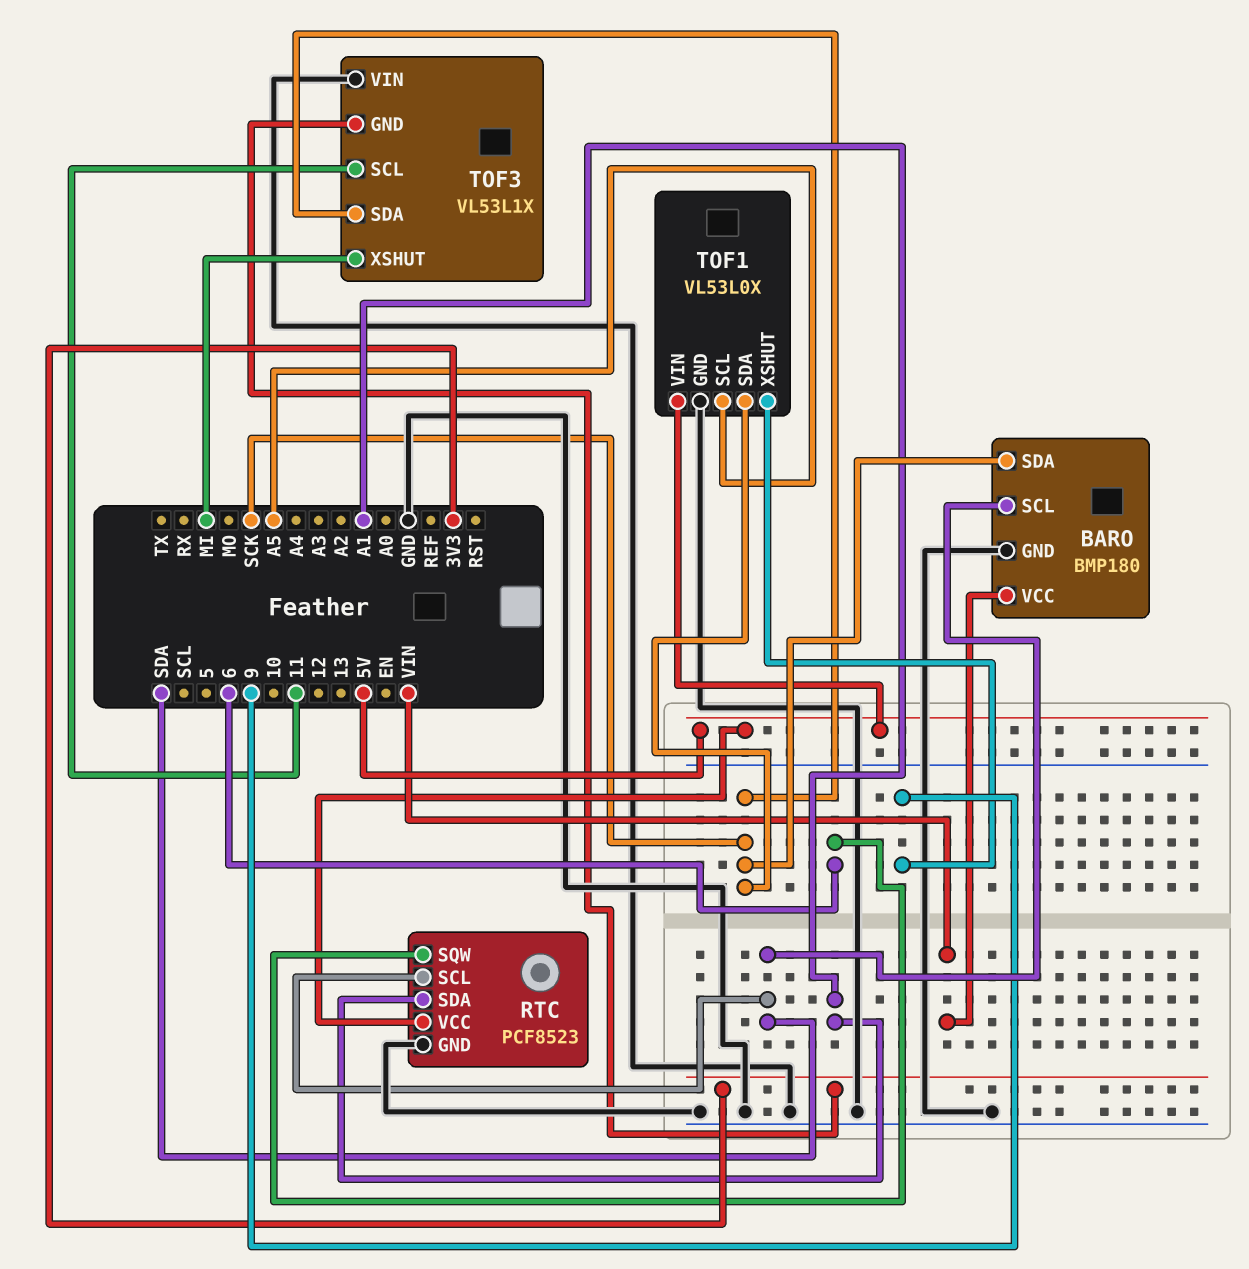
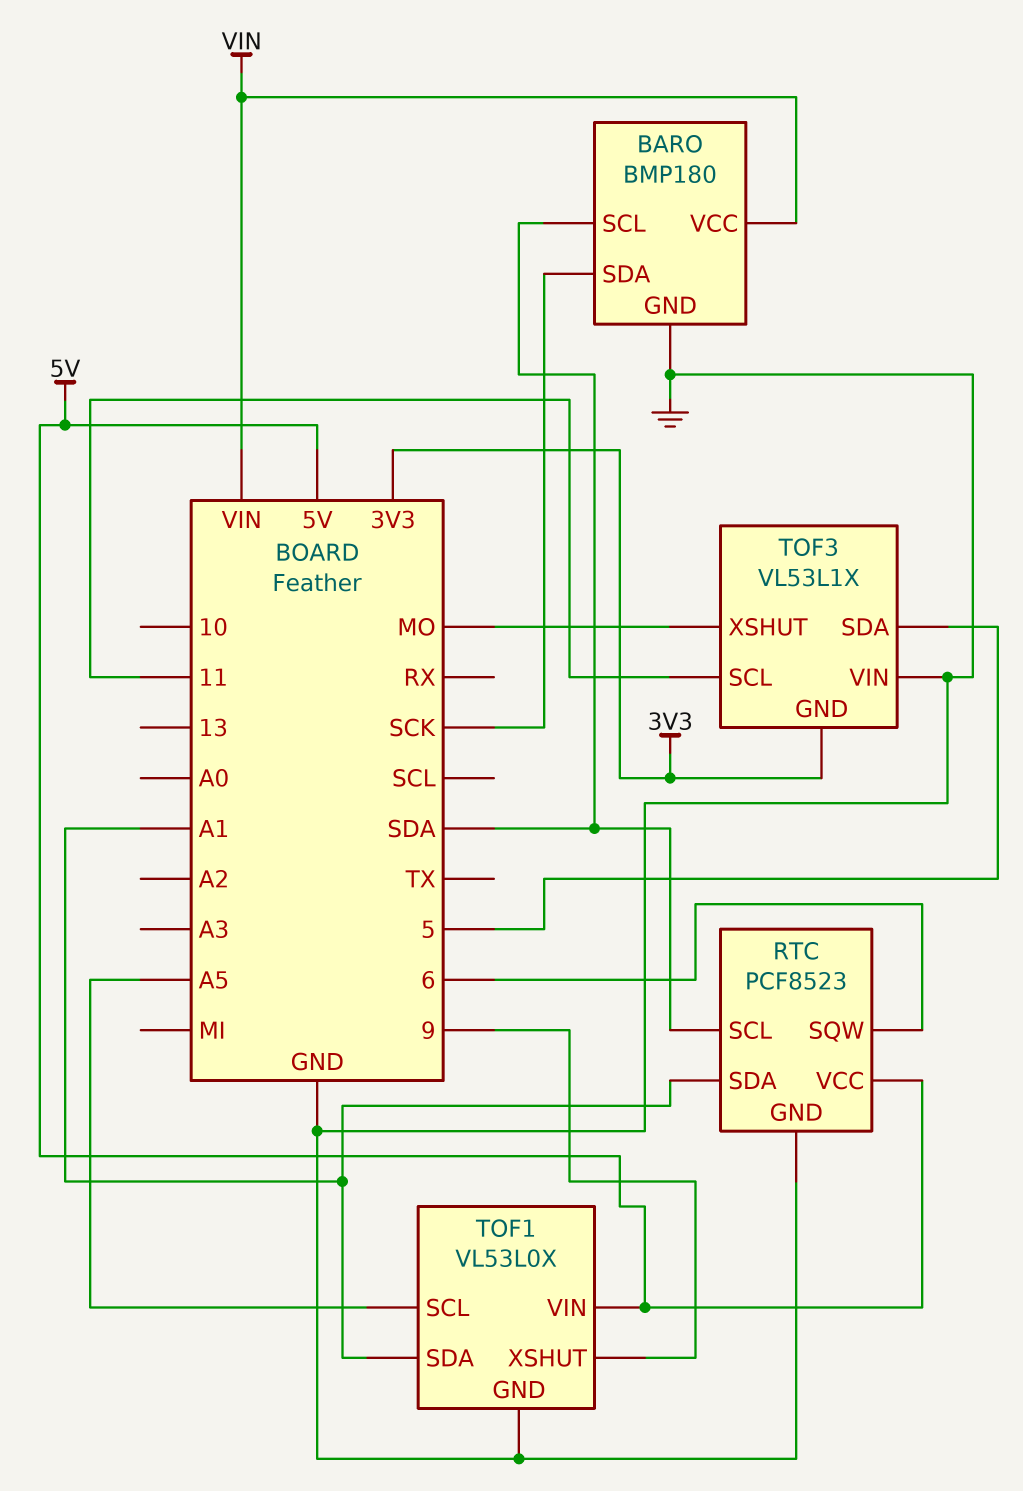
TOF1 pin SDA: SCK -> A1
TOF3 pin SDA: SCK -> 5
TOF3 pin XSHUT: MI -> MO

